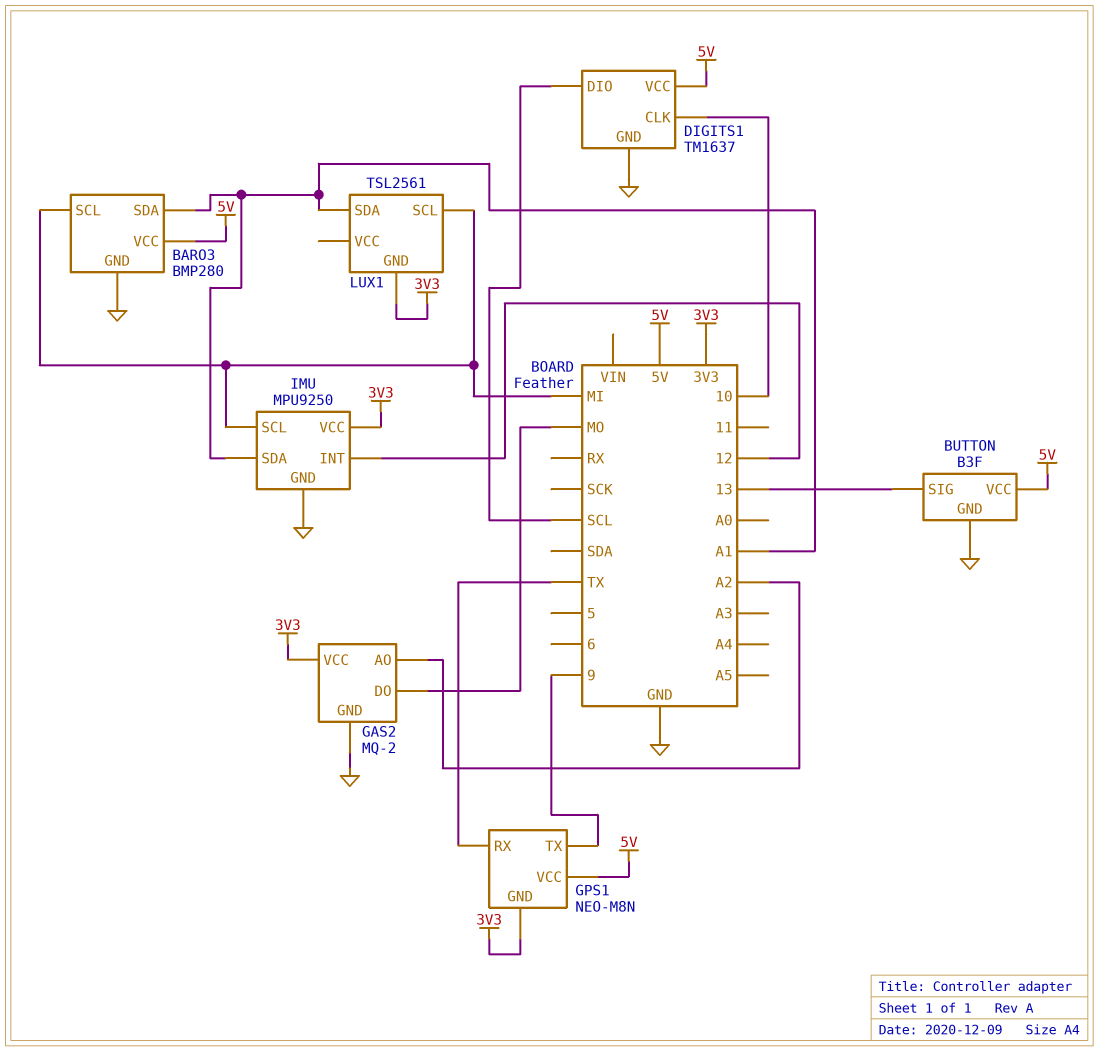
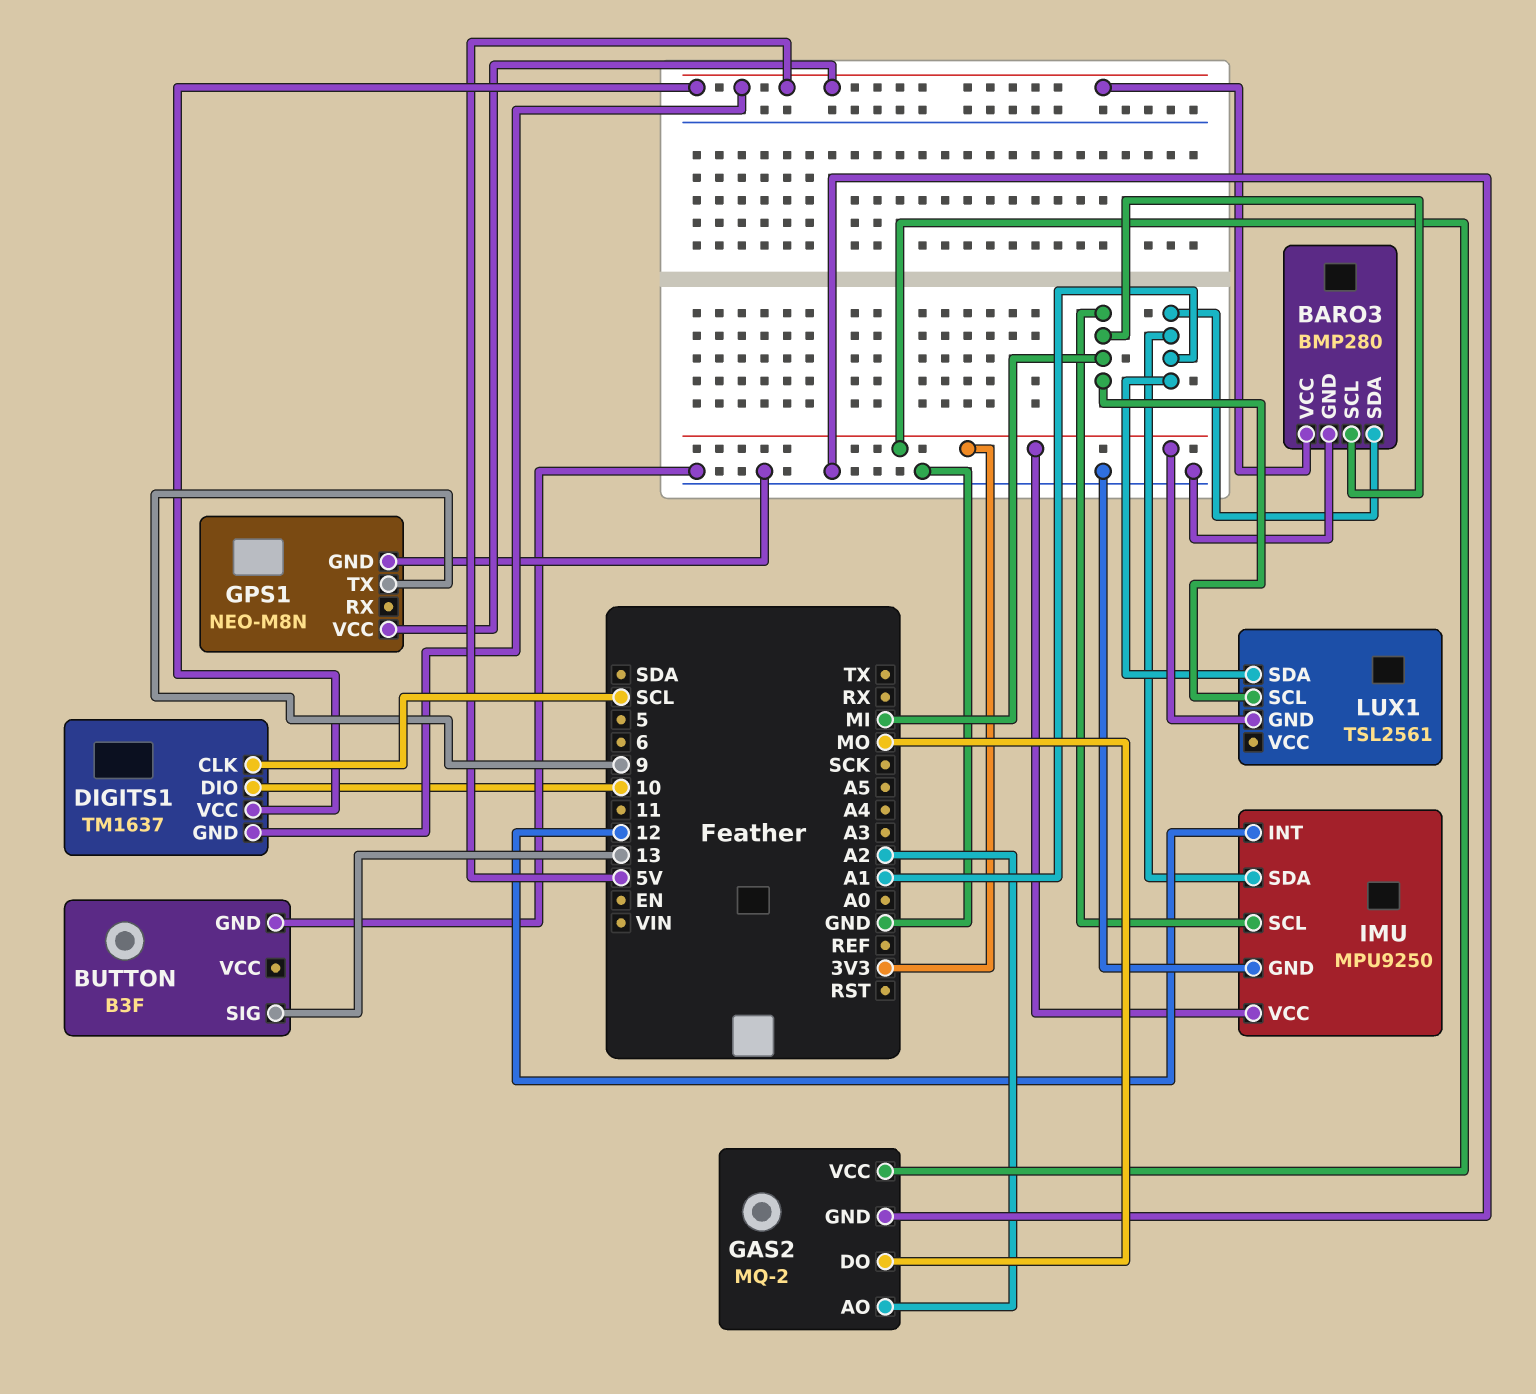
BUTTON pin VCC: 5V -> none
DIGITS1 pin CLK: 10 -> SCL
DIGITS1 pin DIO: SCL -> 10
DIGITS1 pin GND: GND -> 5V
GPS1 pin GND: 3V3 -> GND
GPS1 pin RX: TX -> none

